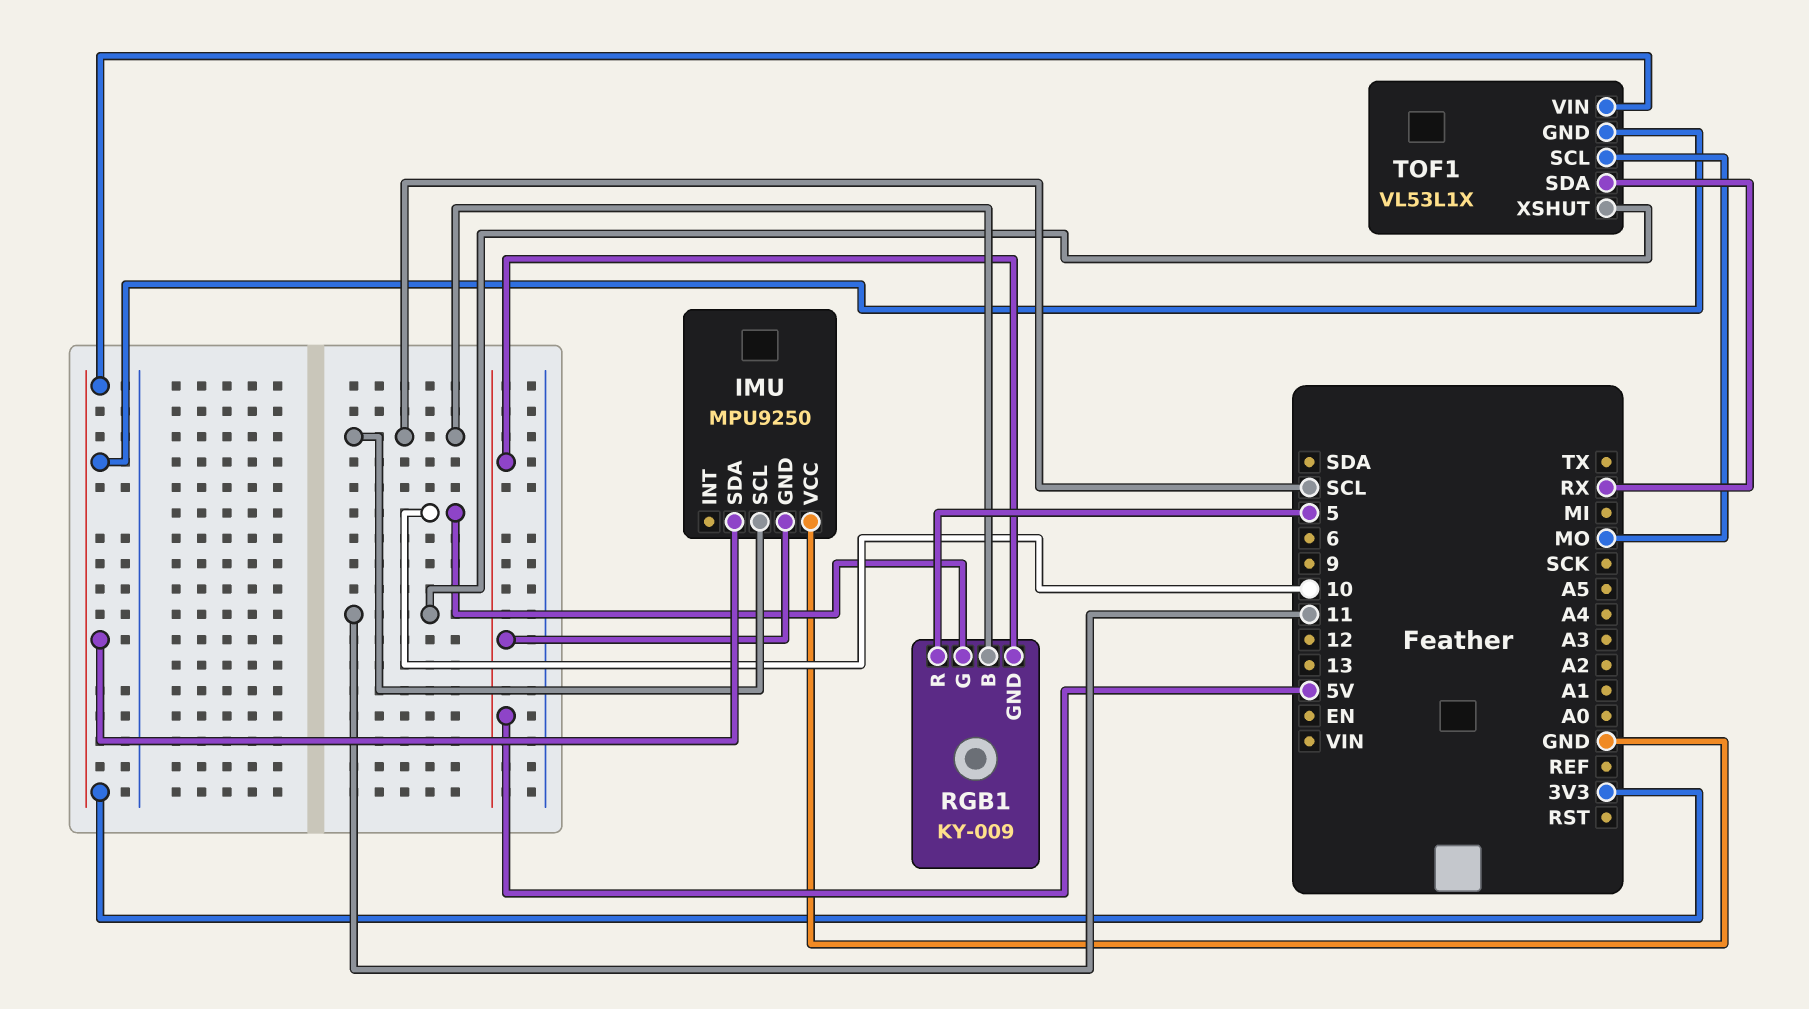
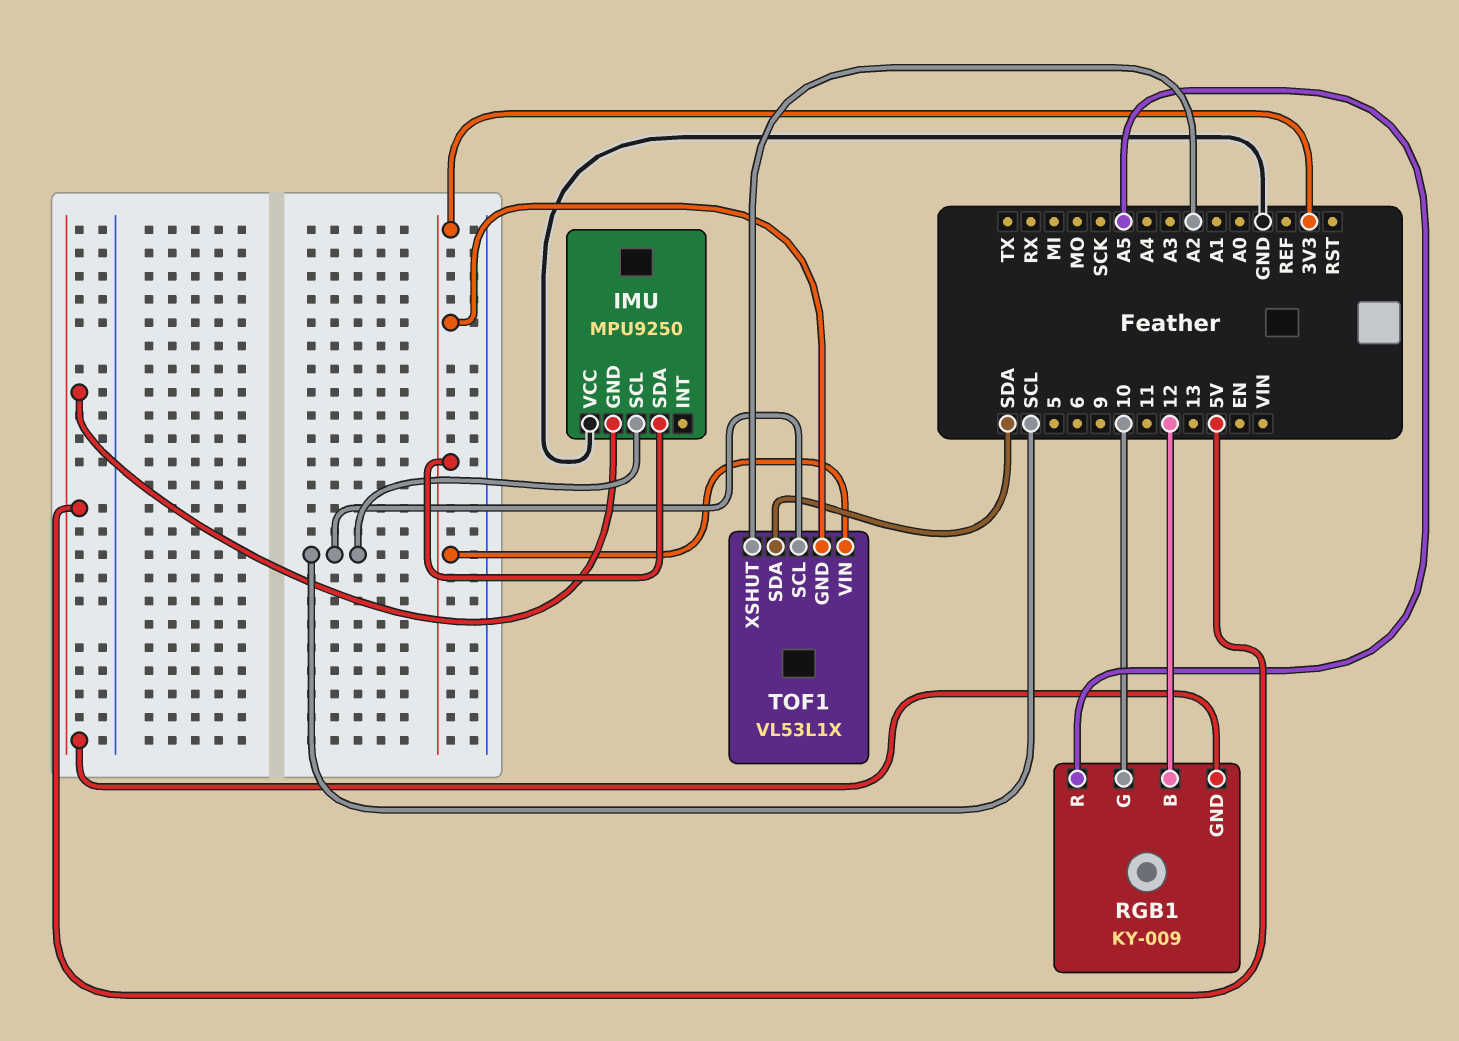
RGB1 pin B: SCL -> 12
RGB1 pin R: 5 -> A5
TOF1 pin SCL: MO -> SCL
TOF1 pin SDA: RX -> SDA
TOF1 pin XSHUT: 11 -> A2

